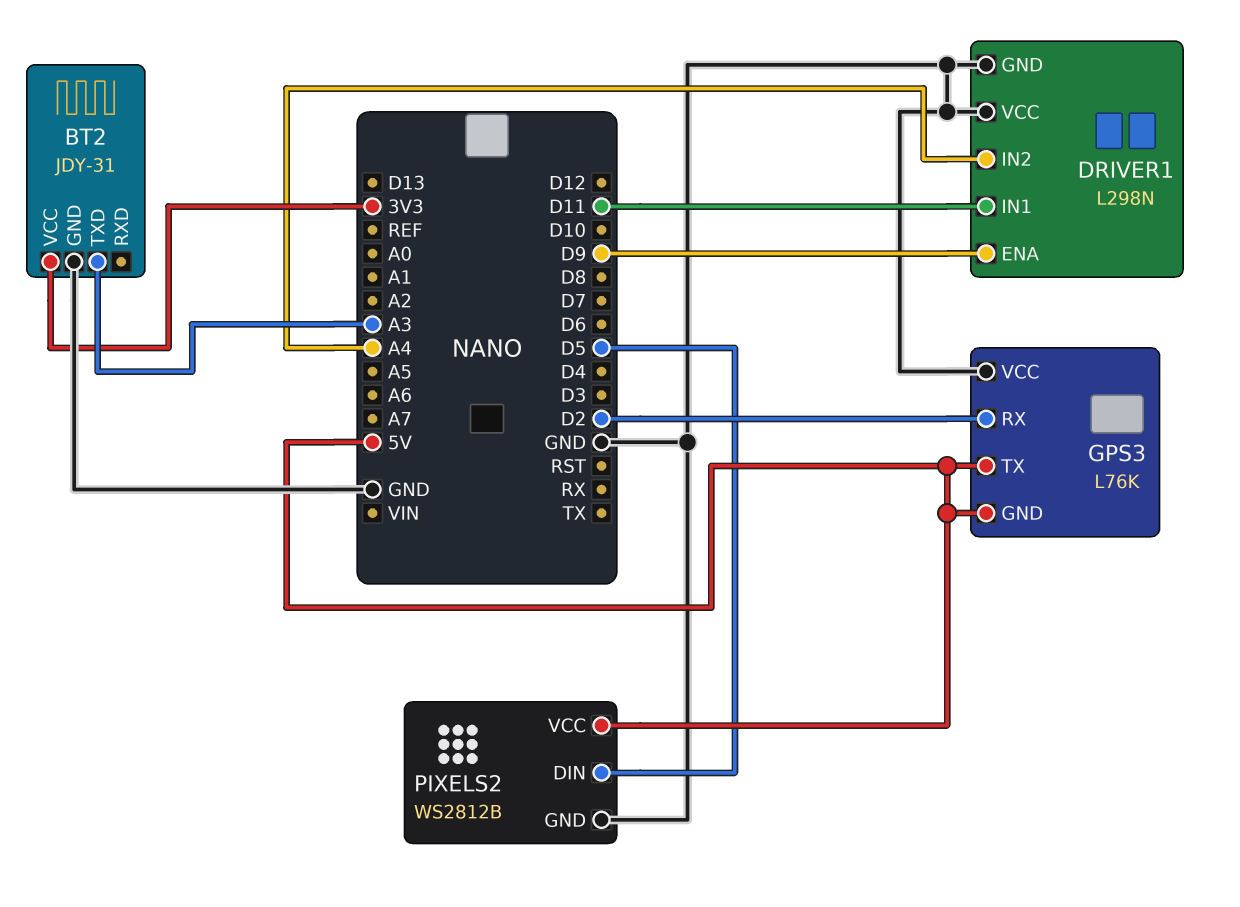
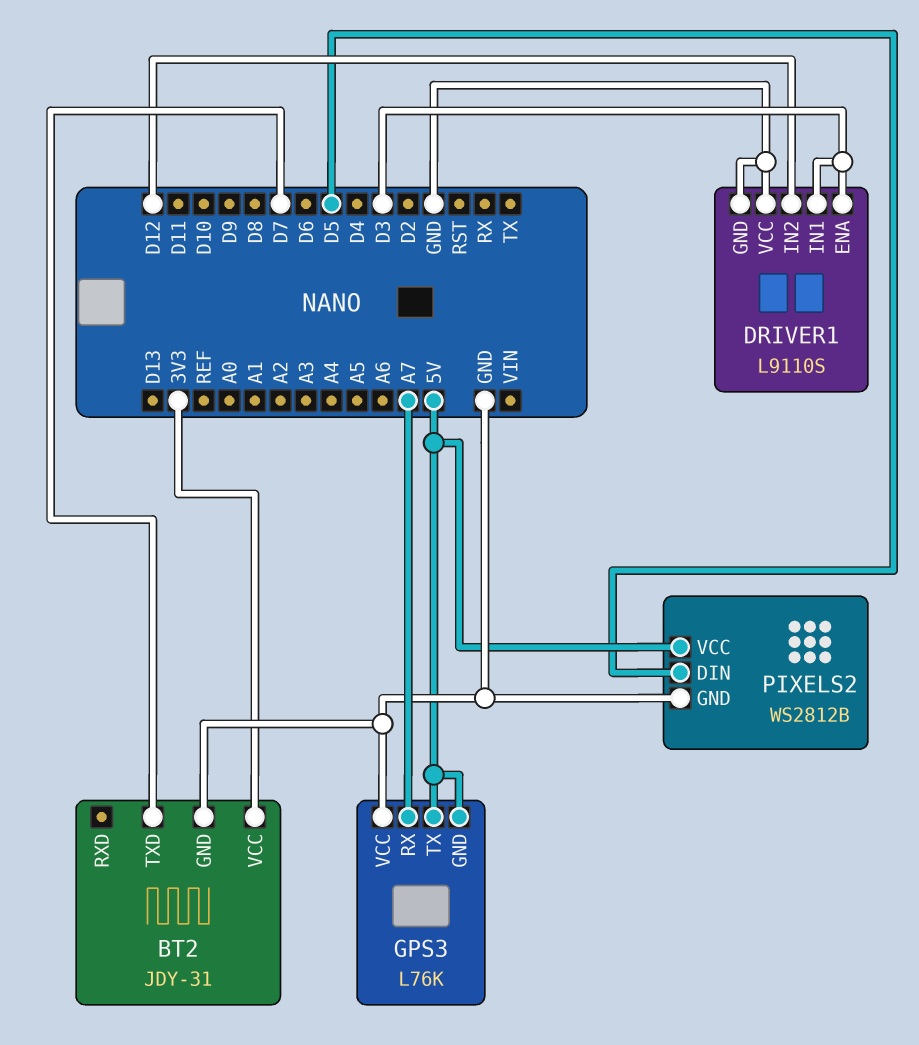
BT2 pin TXD: A3 -> D7
DRIVER1: L298N -> L9110S
DRIVER1 pin ENA: D9 -> D3
DRIVER1 pin IN1: D11 -> D3
DRIVER1 pin IN2: A4 -> D12
GPS3 pin RX: D2 -> A7

